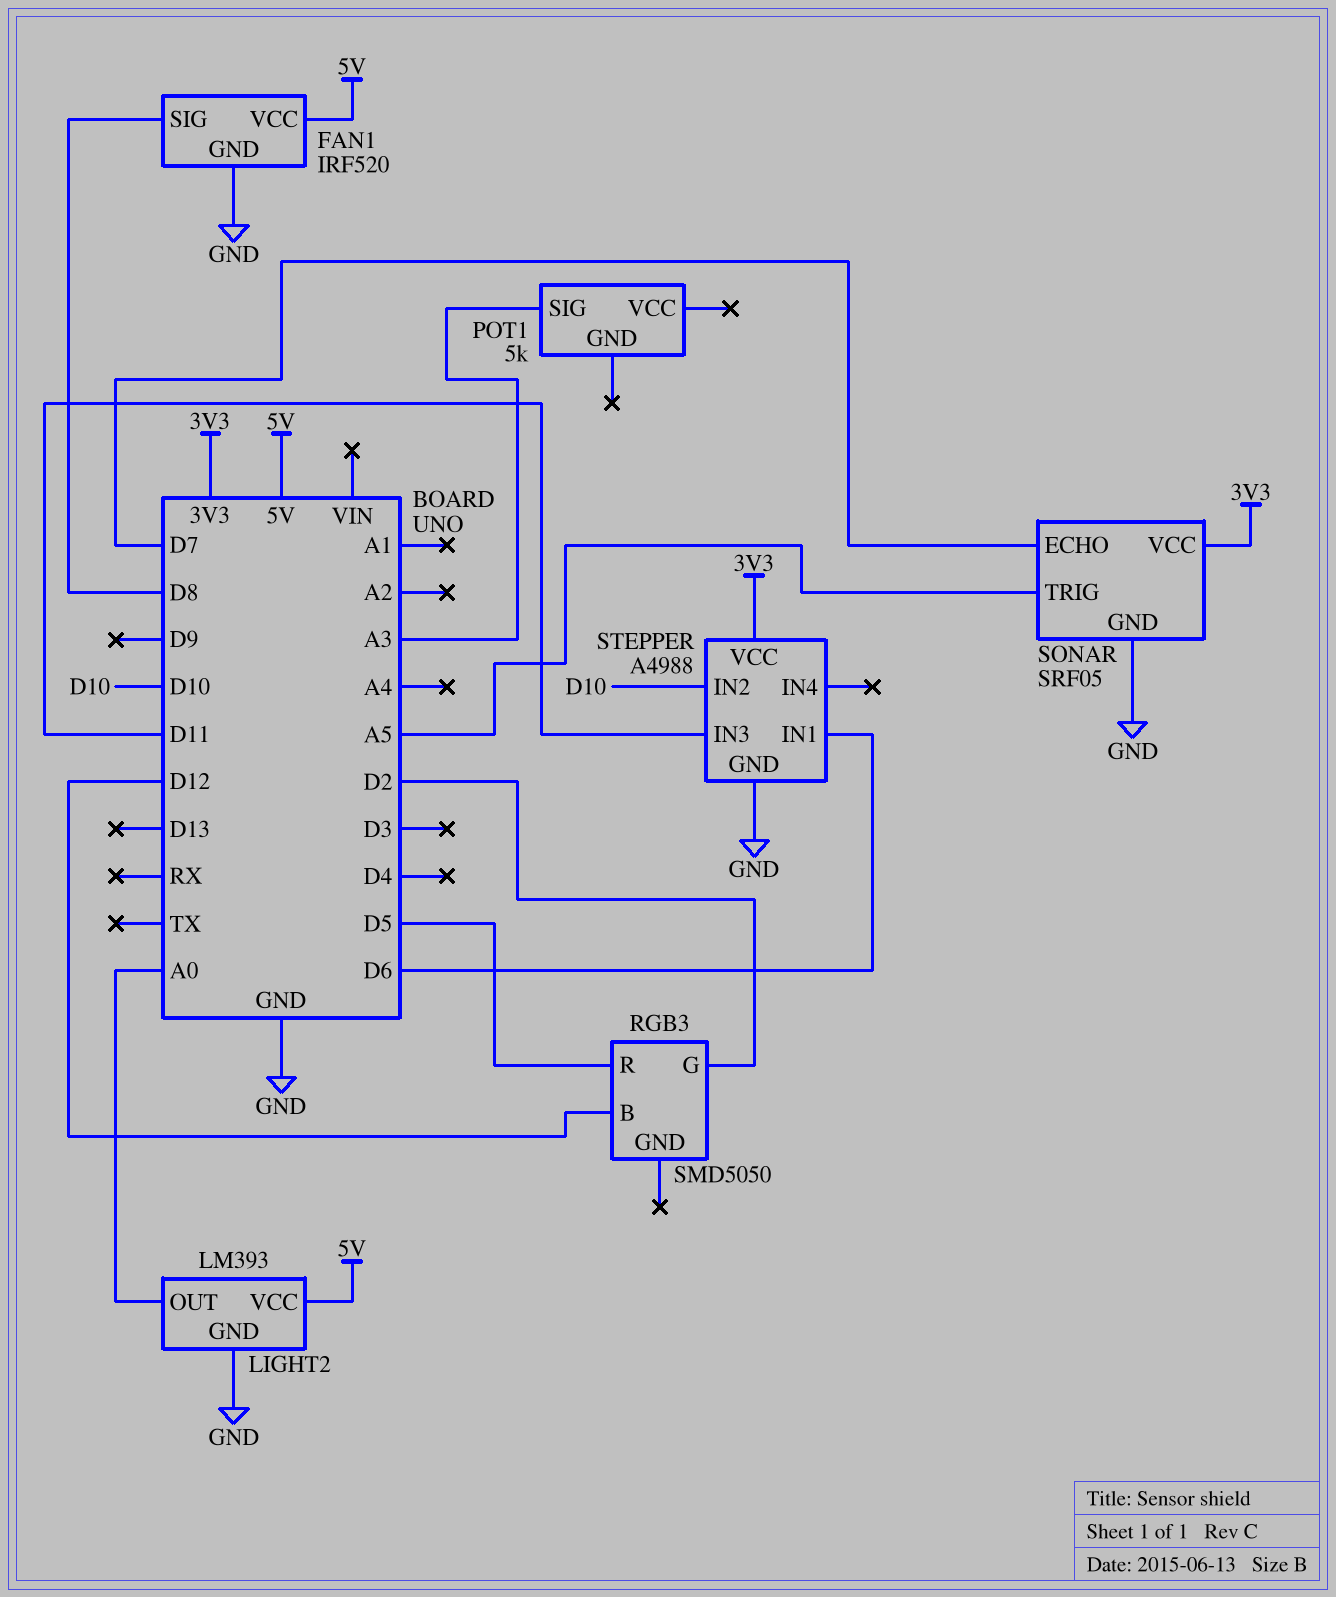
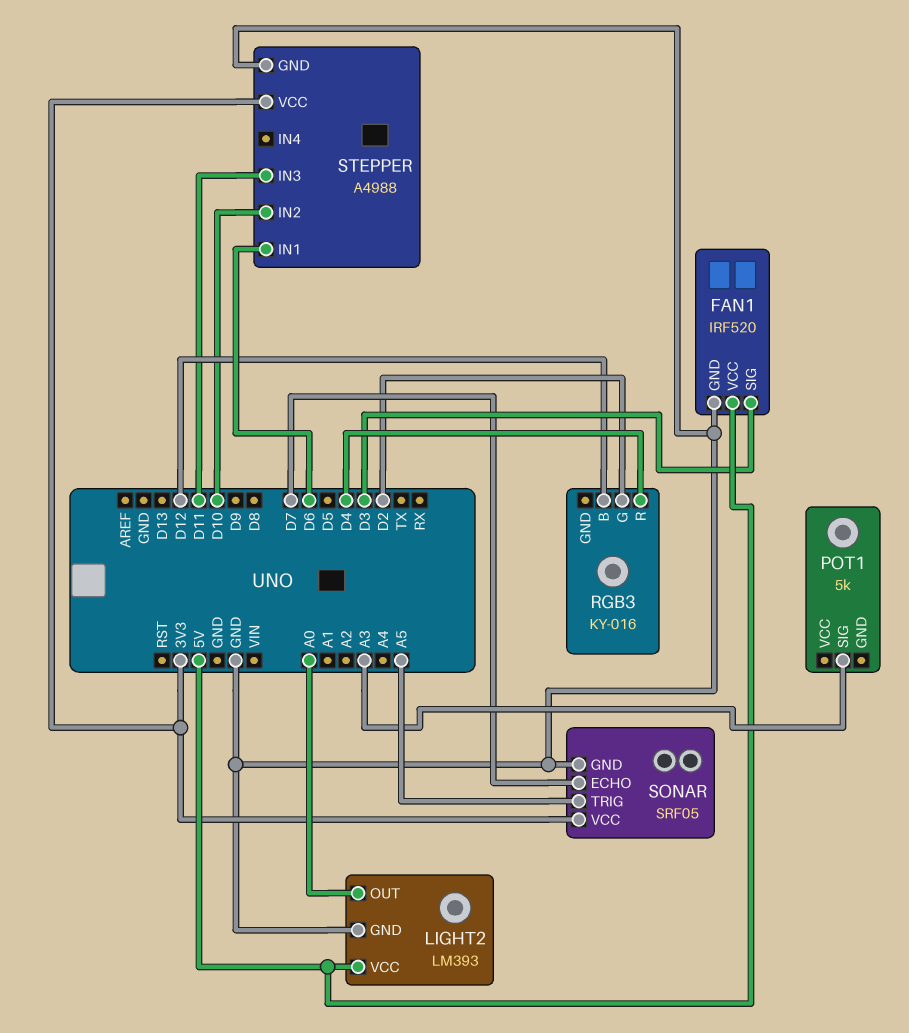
FAN1 pin SIG: D8 -> D3
RGB3: SMD5050 -> KY-016
RGB3 pin R: D5 -> D4

